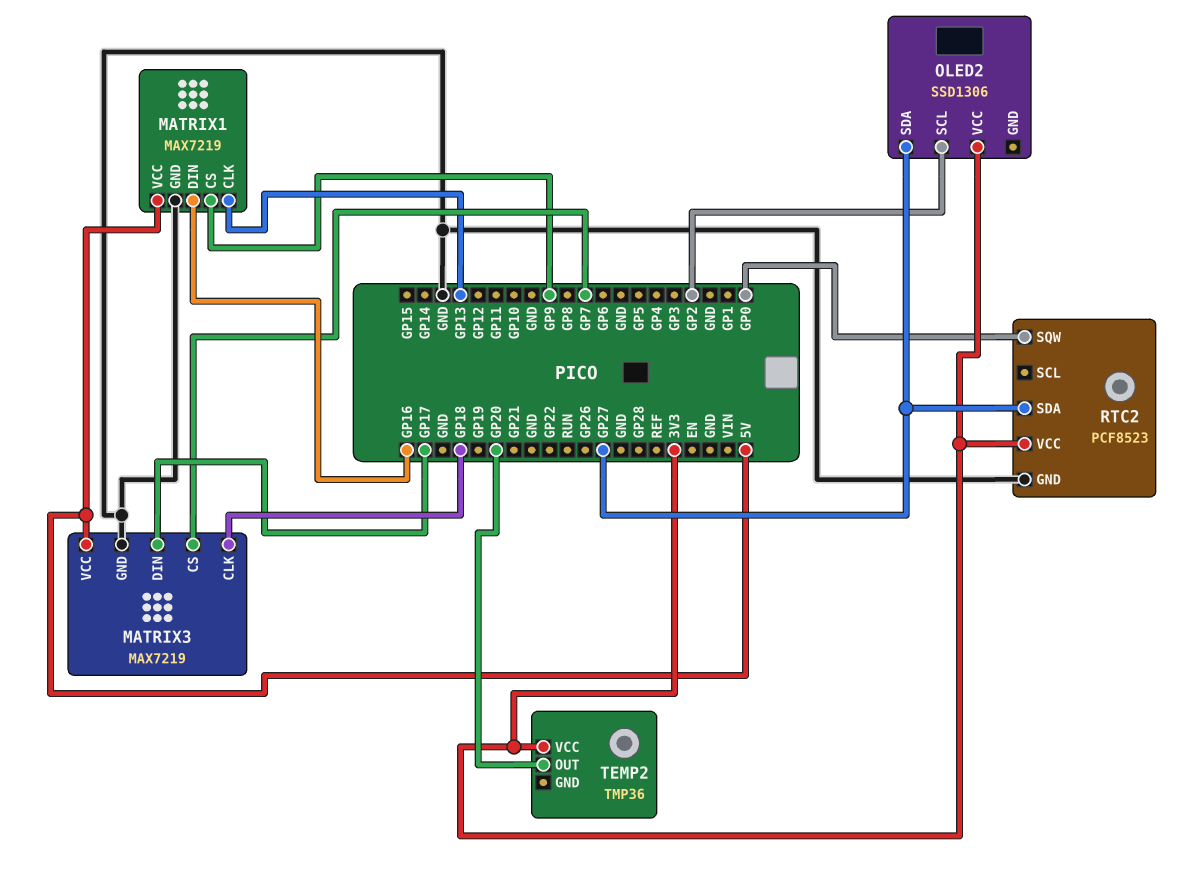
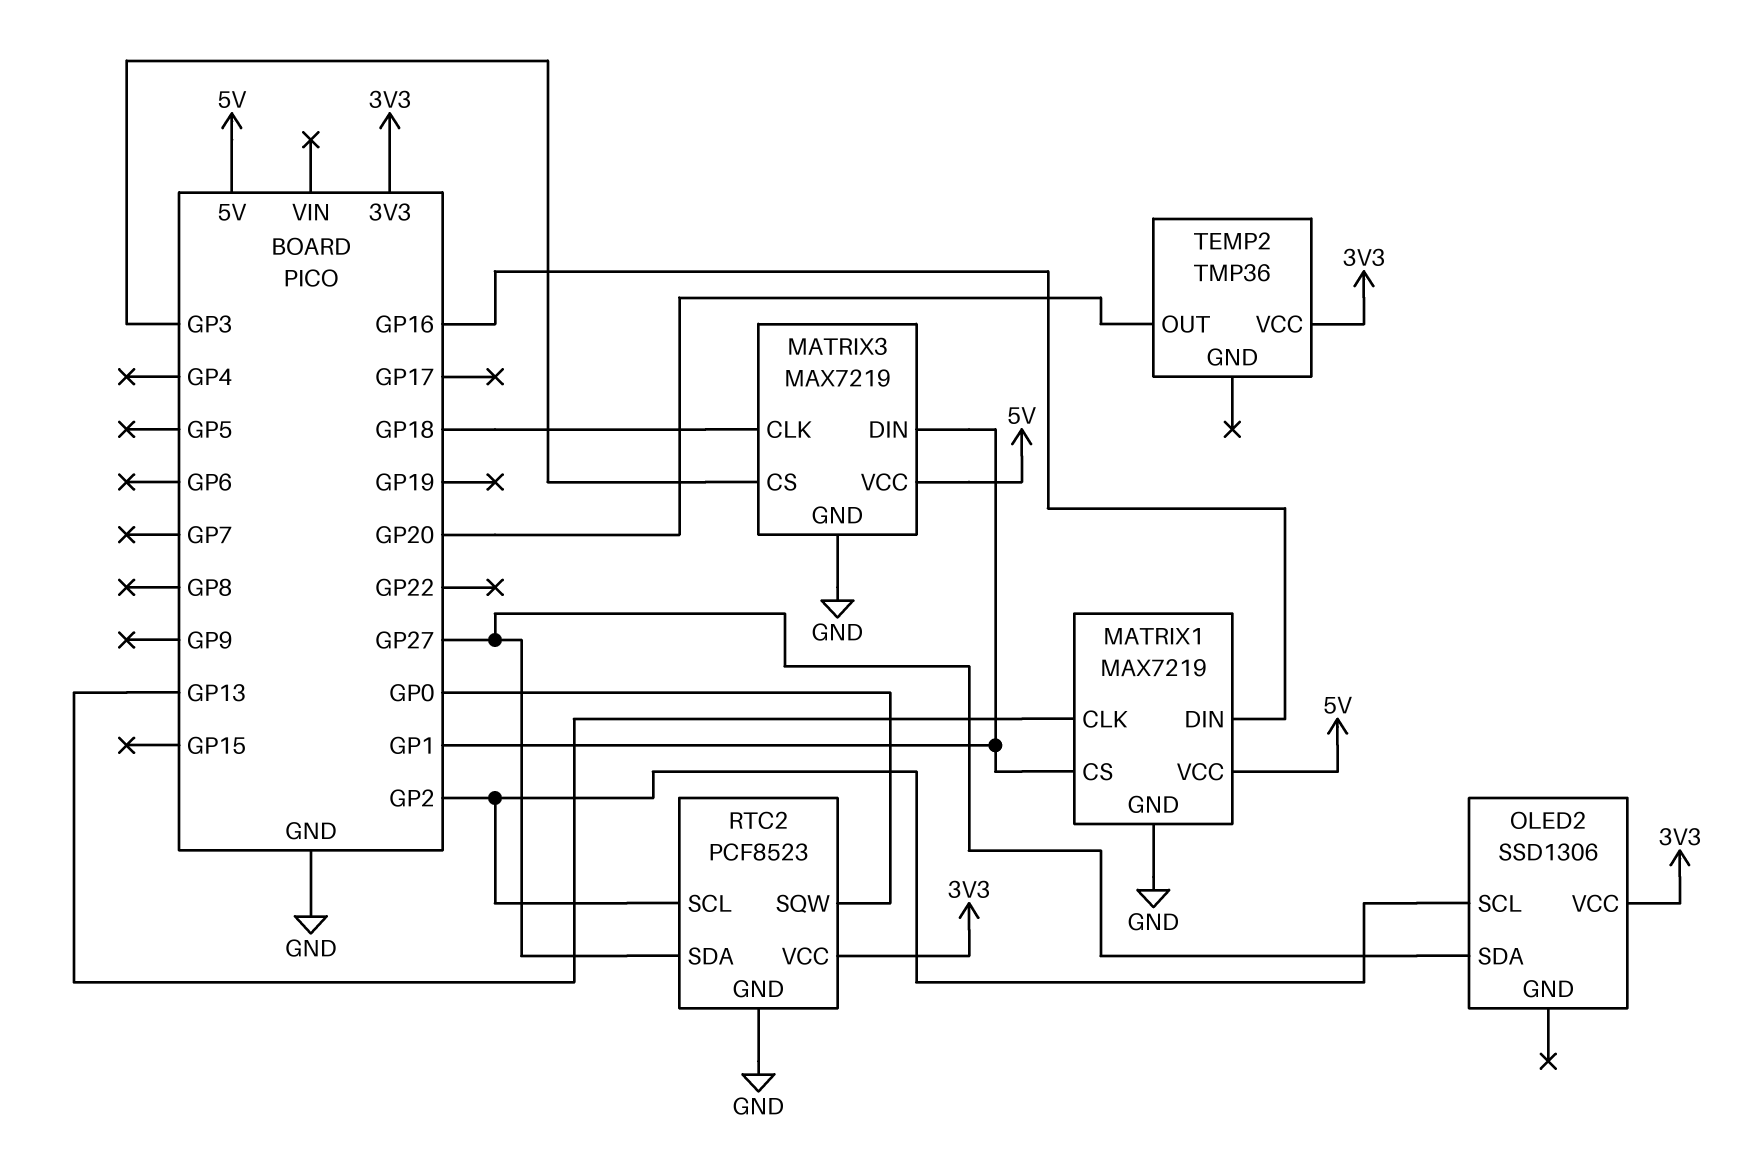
MATRIX1 pin CS: GP9 -> GP1
MATRIX3 pin CS: GP7 -> GP3
MATRIX3 pin DIN: GP17 -> GP1
RTC2 pin SCL: none -> GP2

